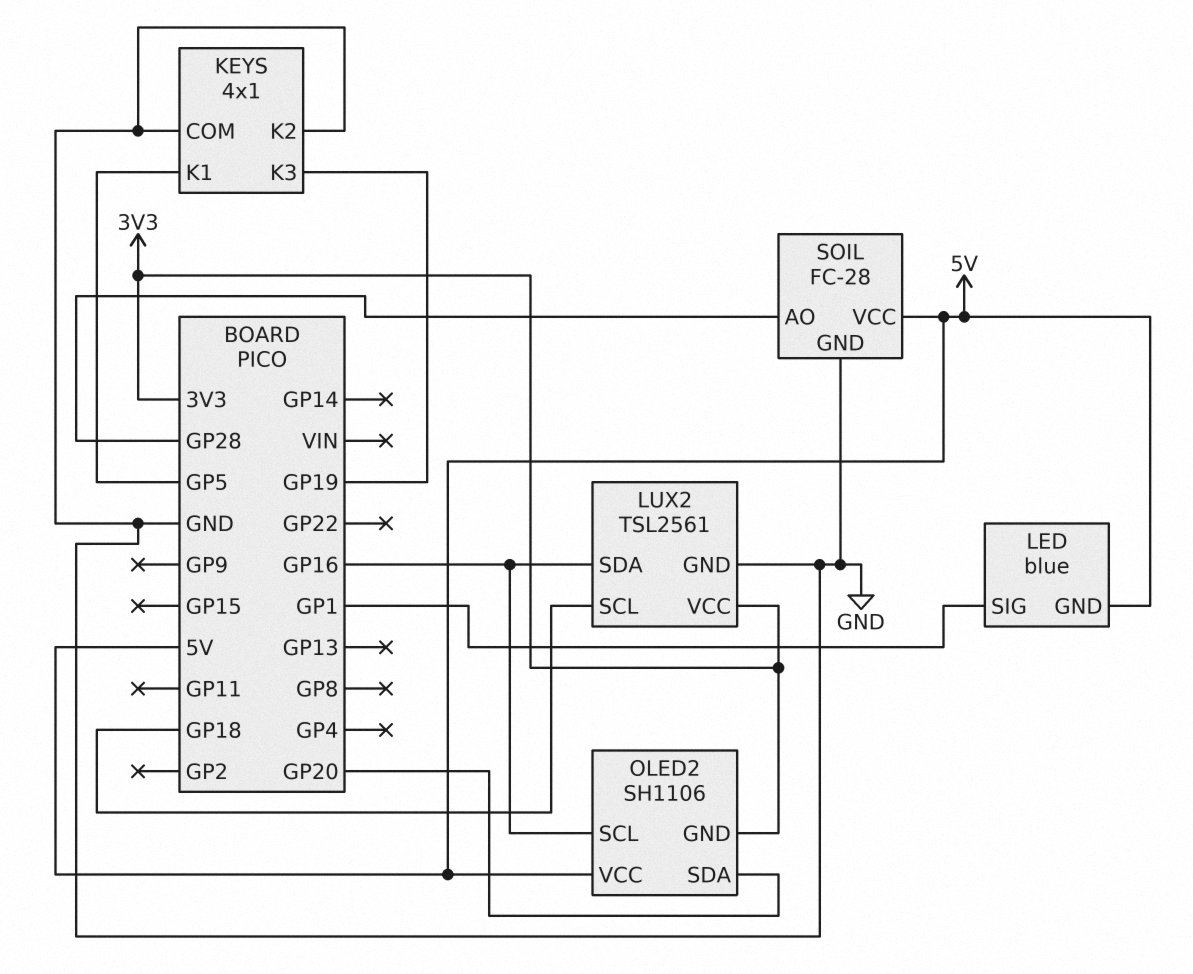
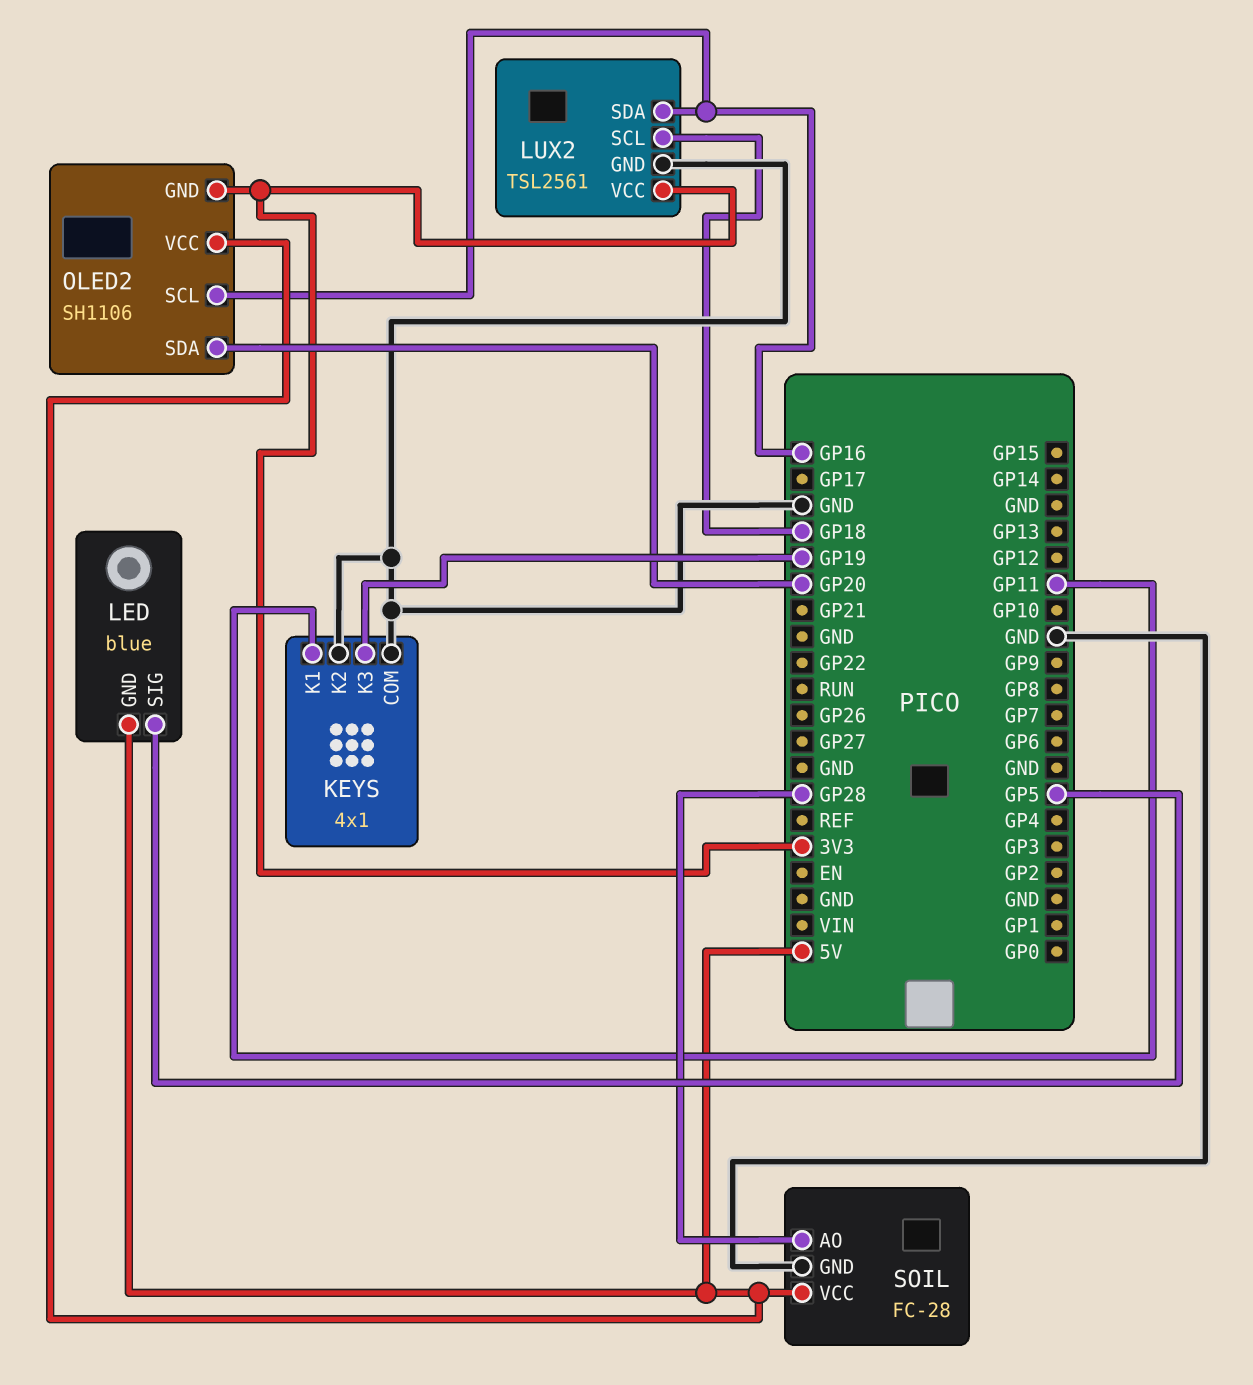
KEYS pin K1: GP5 -> GP11
LED pin SIG: GP1 -> GP5

